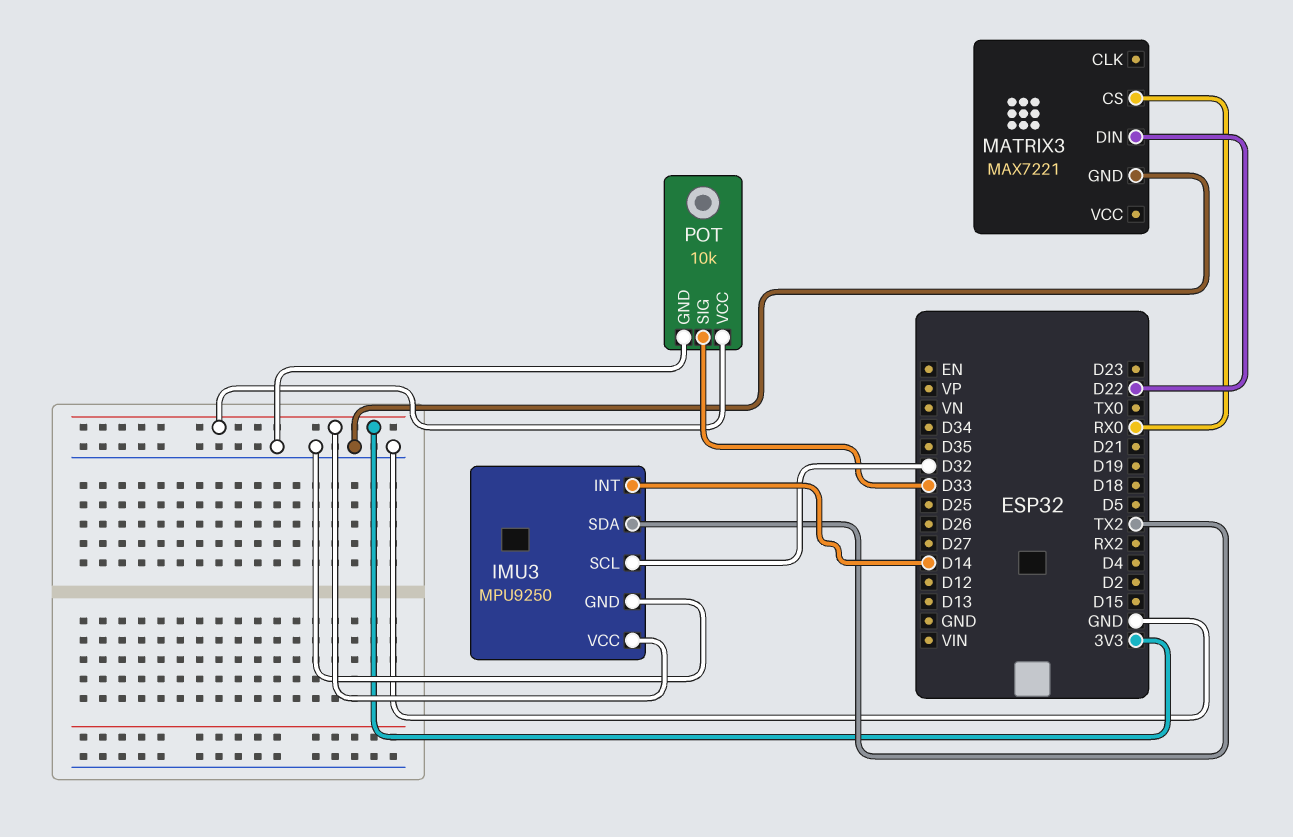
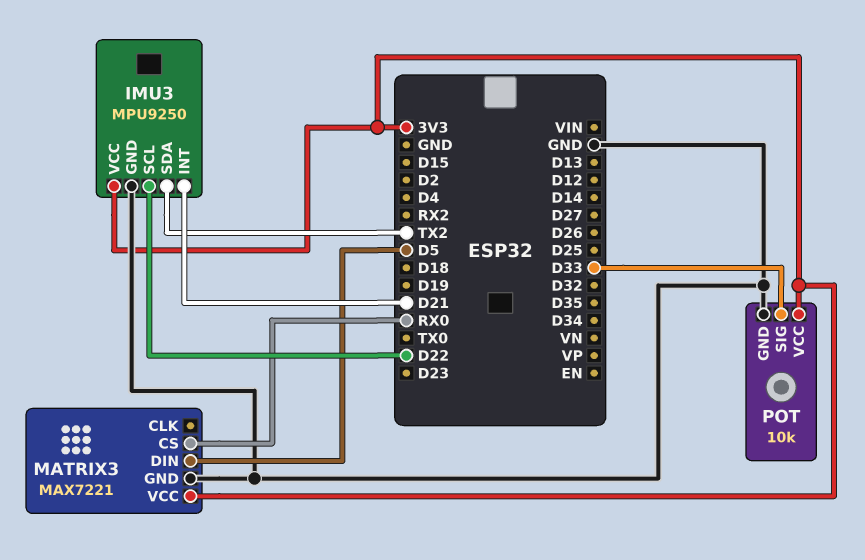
IMU3 pin INT: D14 -> D21
IMU3 pin SCL: D32 -> D22
MATRIX3 pin DIN: D22 -> D5
MATRIX3 pin VCC: none -> 3V3

